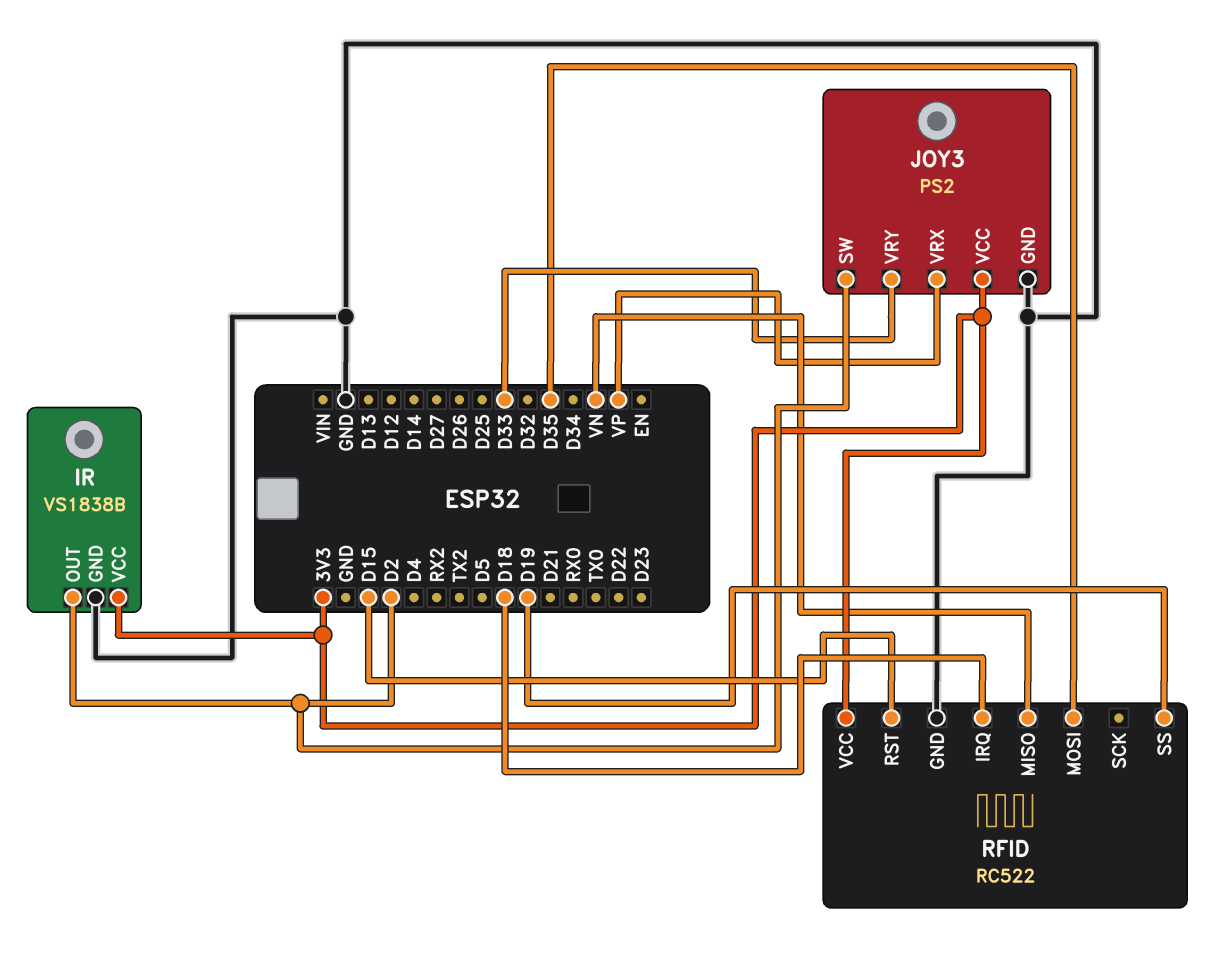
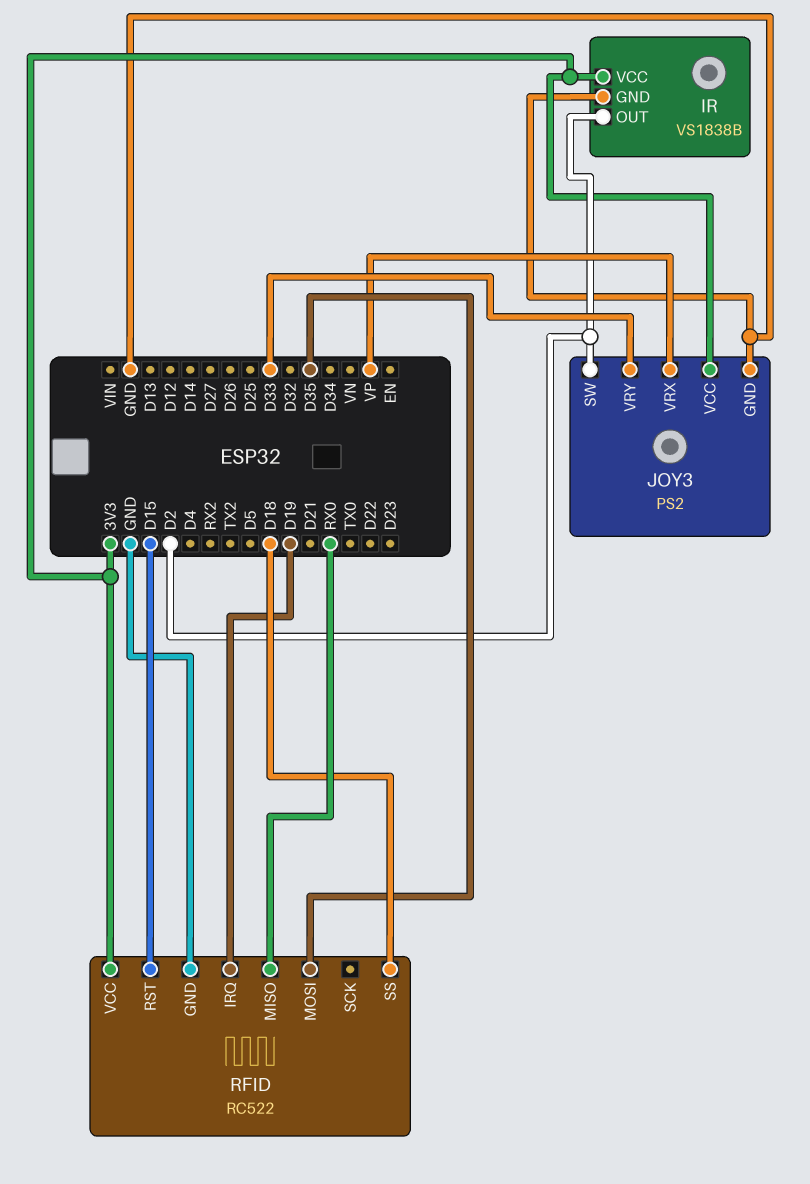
RFID pin IRQ: D18 -> D19
RFID pin MISO: VN -> RX0
RFID pin SS: D19 -> D18

